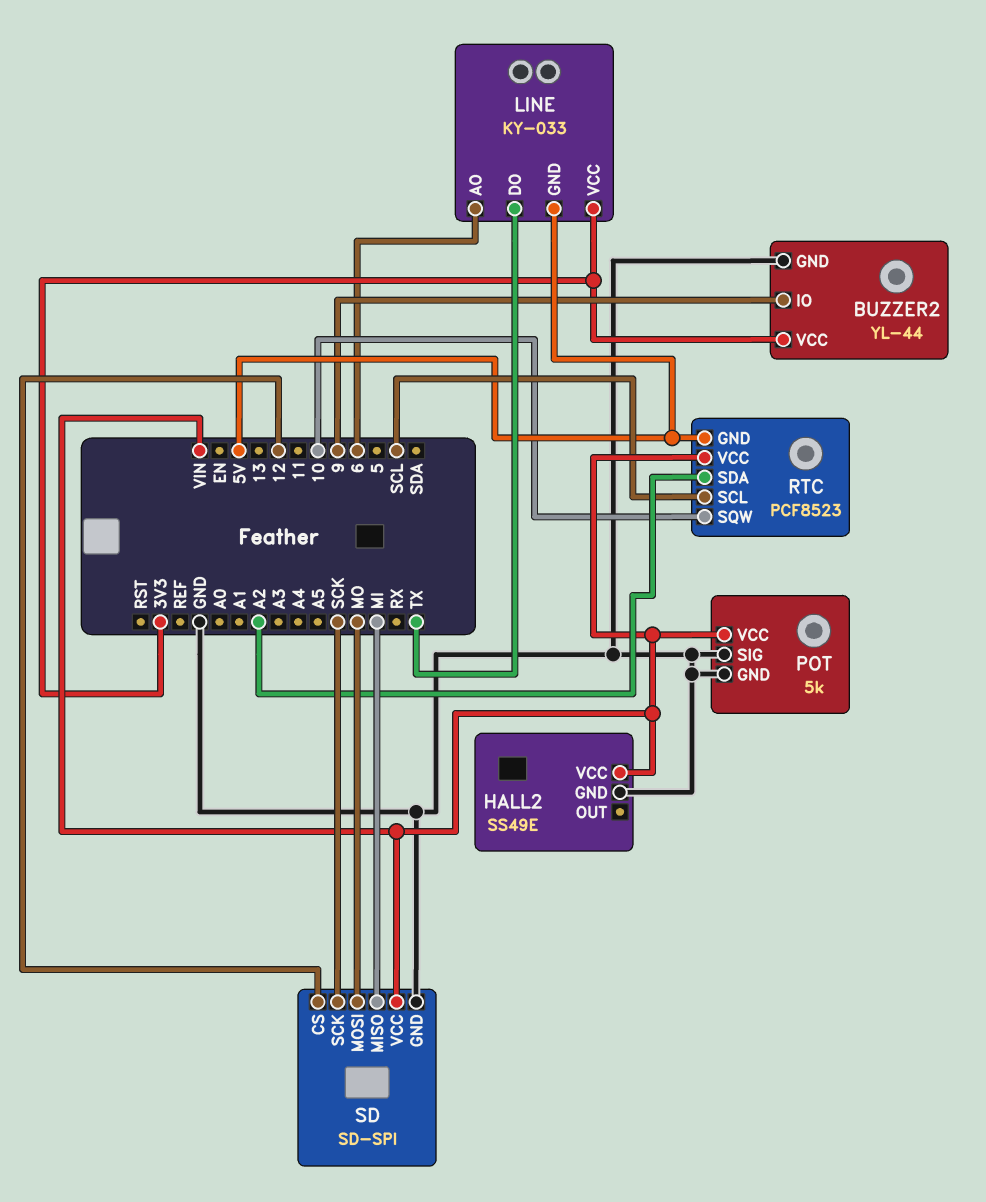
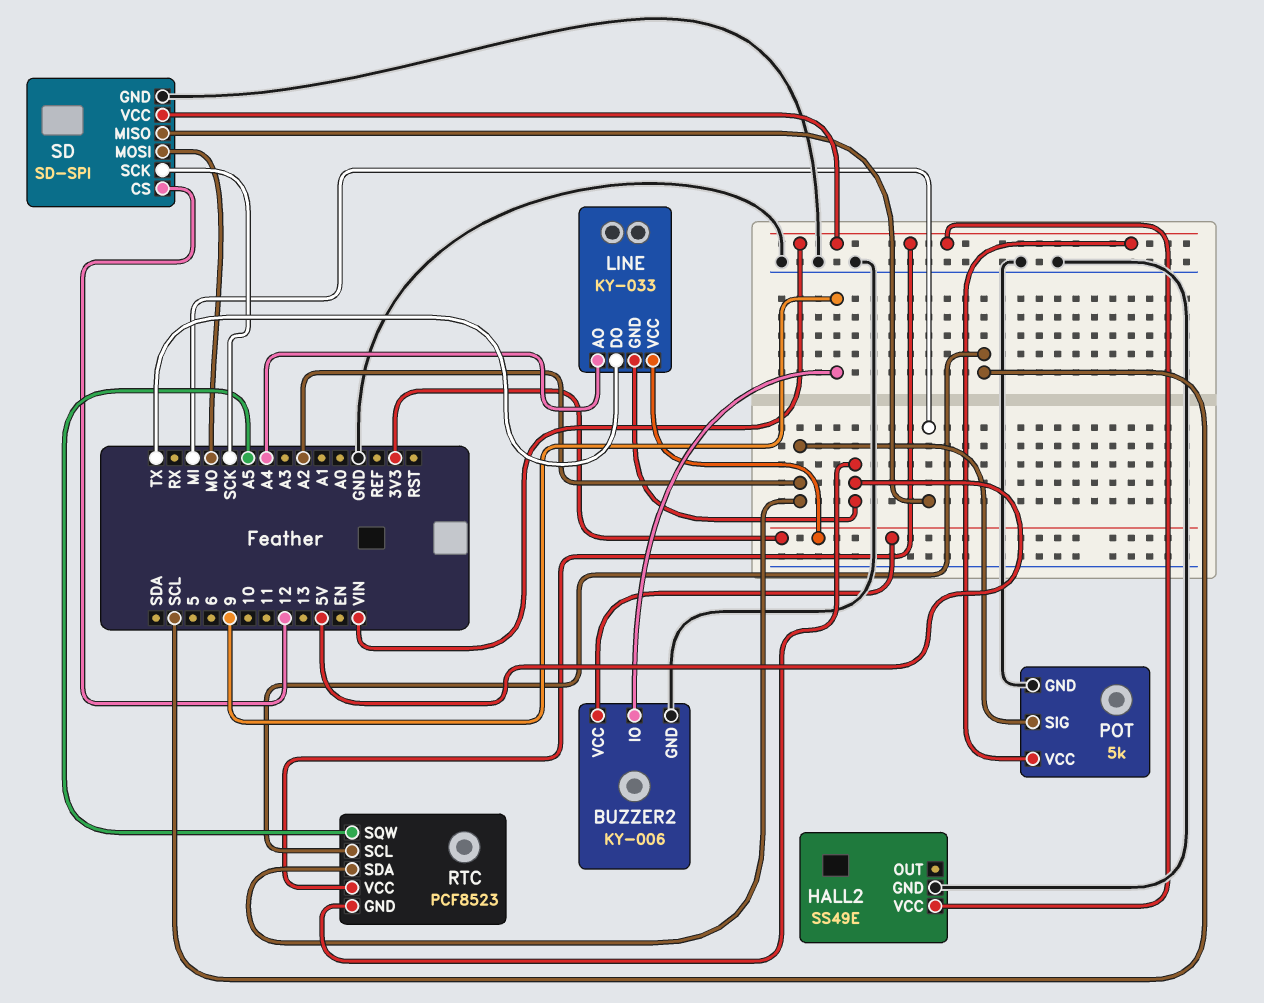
BUZZER2: YL-44 -> KY-006
LINE pin AO: 6 -> A4
POT pin SIG: GND -> A2
RTC pin SQW: 10 -> A5

